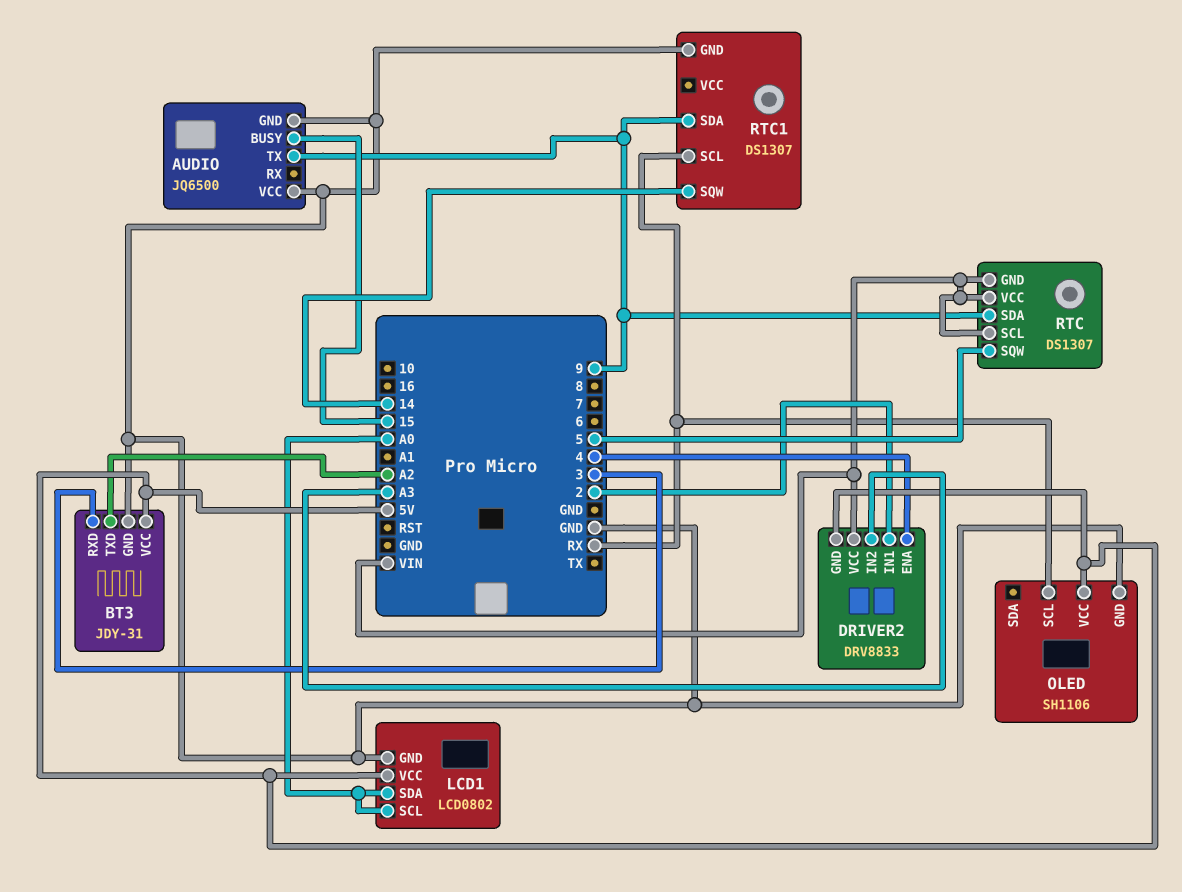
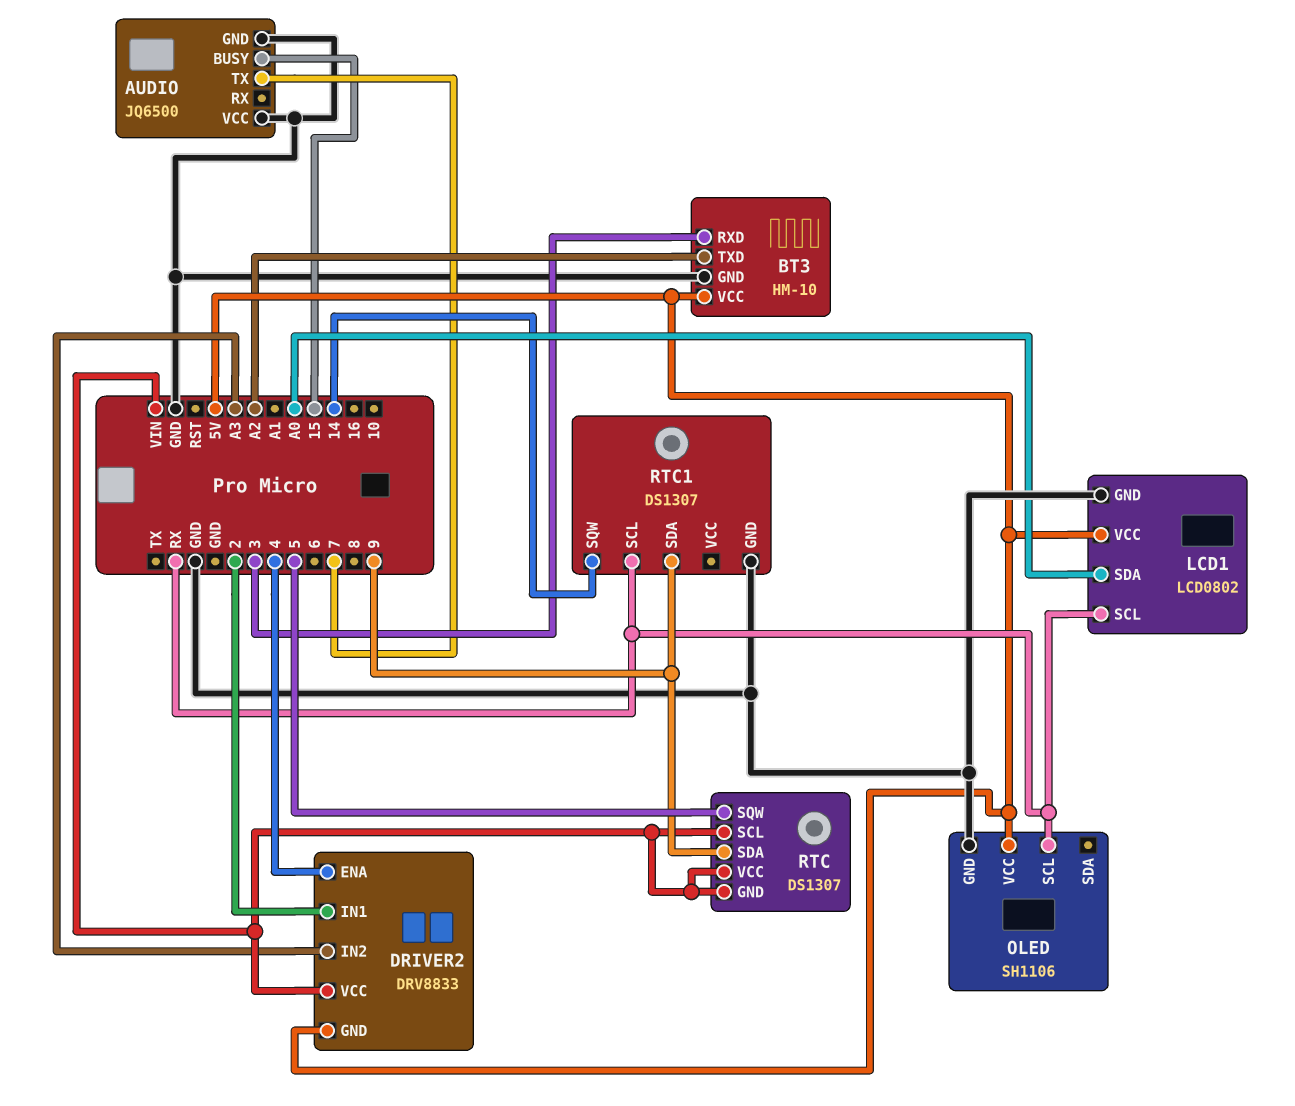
AUDIO pin TX: 9 -> 7
BT3: JDY-31 -> HM-10
LCD1 pin SCL: A0 -> RX

